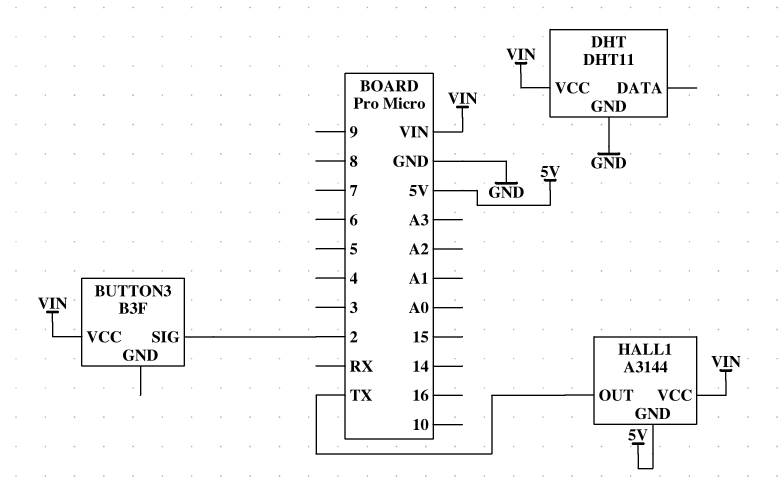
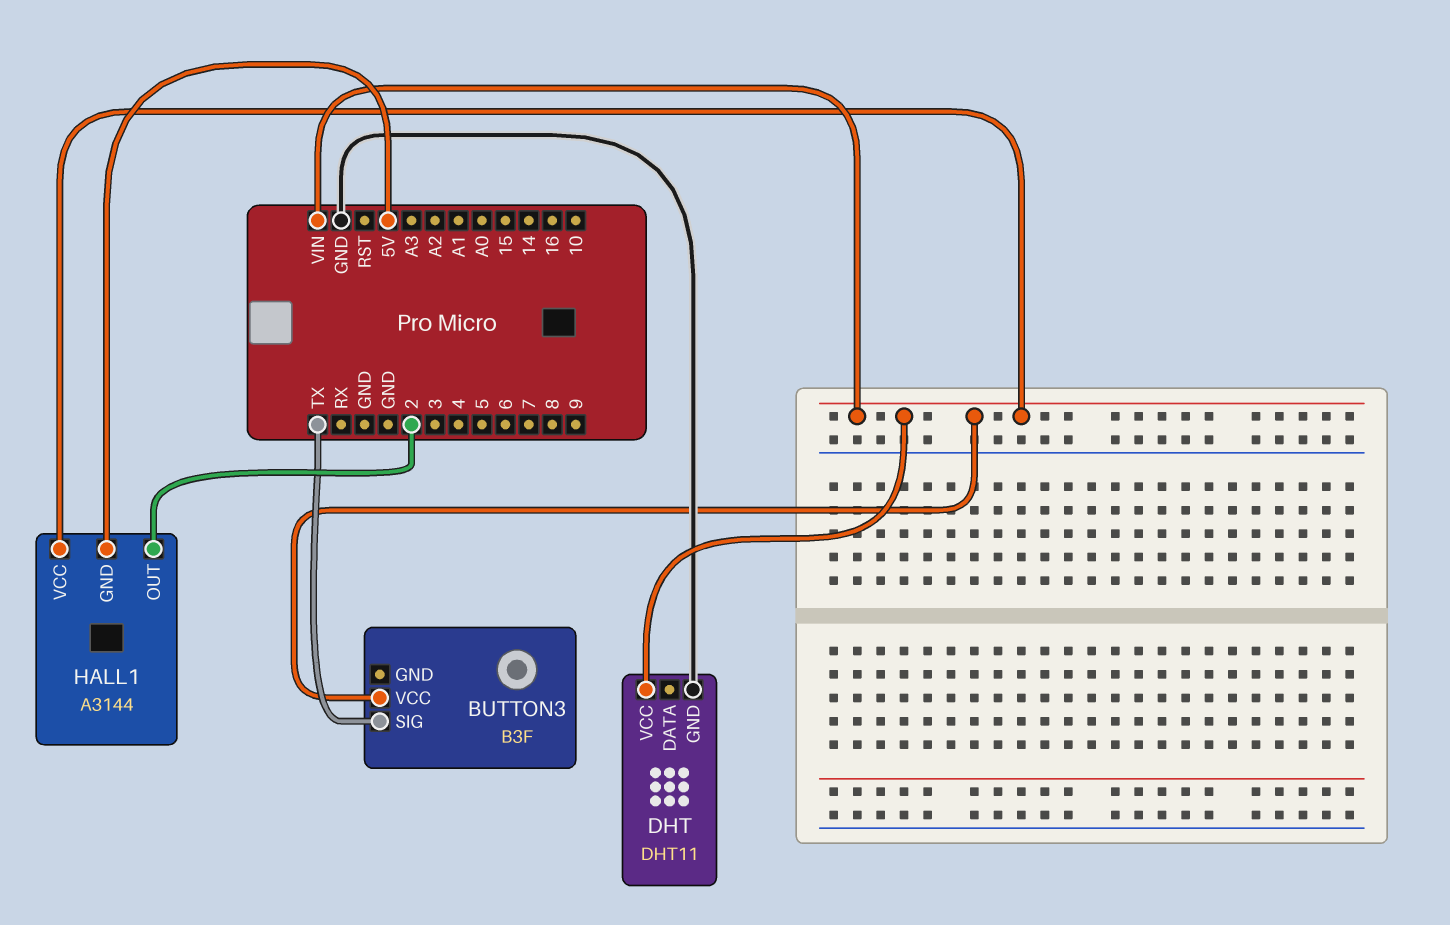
BUTTON3 pin SIG: 2 -> TX
HALL1 pin OUT: TX -> 2

